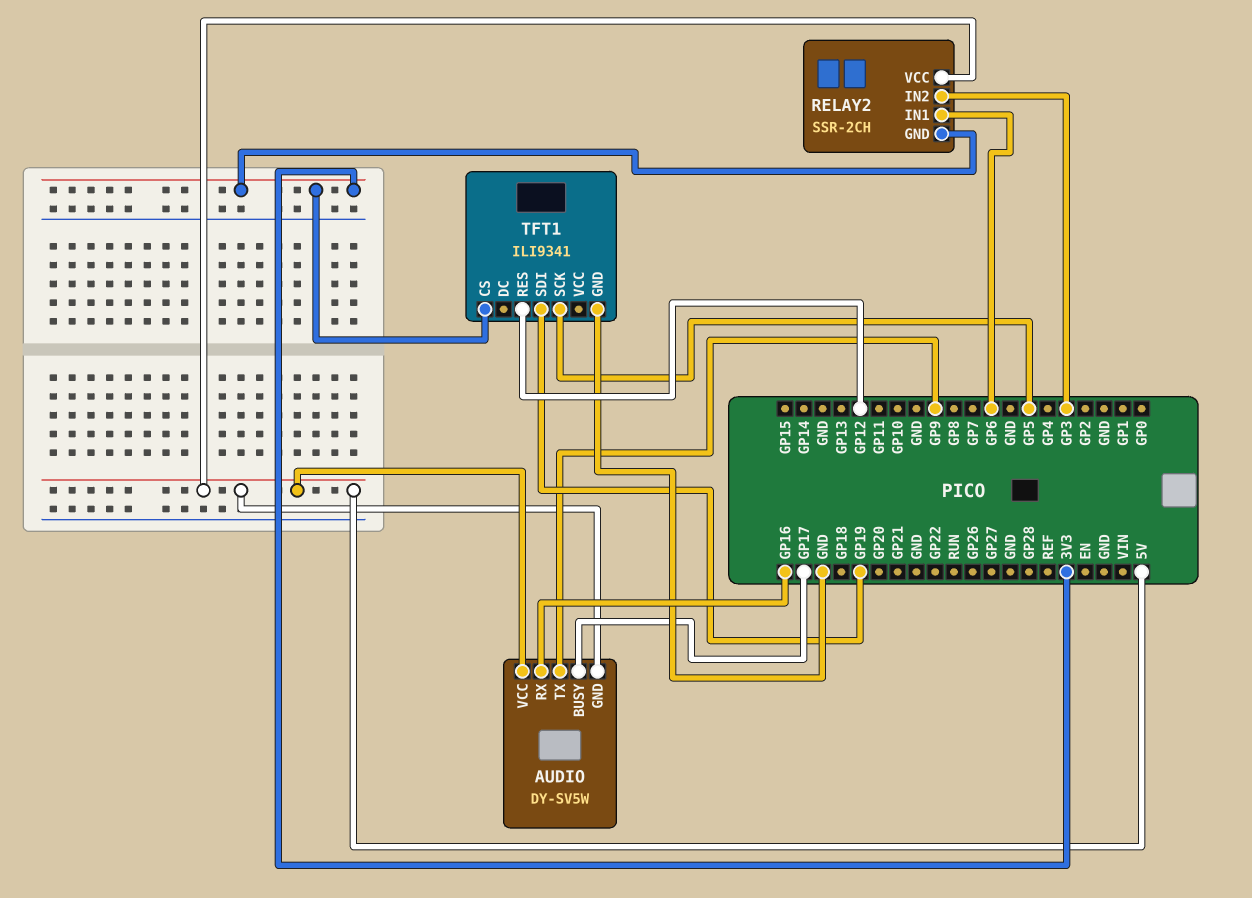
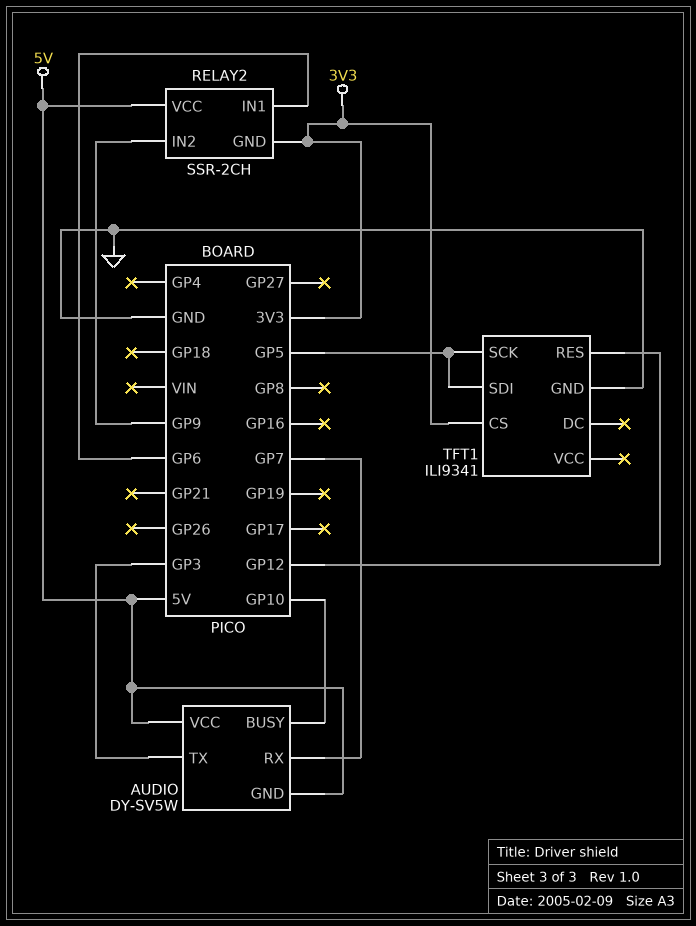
AUDIO pin BUSY: GP17 -> GP10
AUDIO pin RX: GP16 -> GP7
AUDIO pin TX: GP9 -> GP3
RELAY2 pin IN2: GP3 -> GP9
TFT1 pin SDI: GP19 -> GP5

